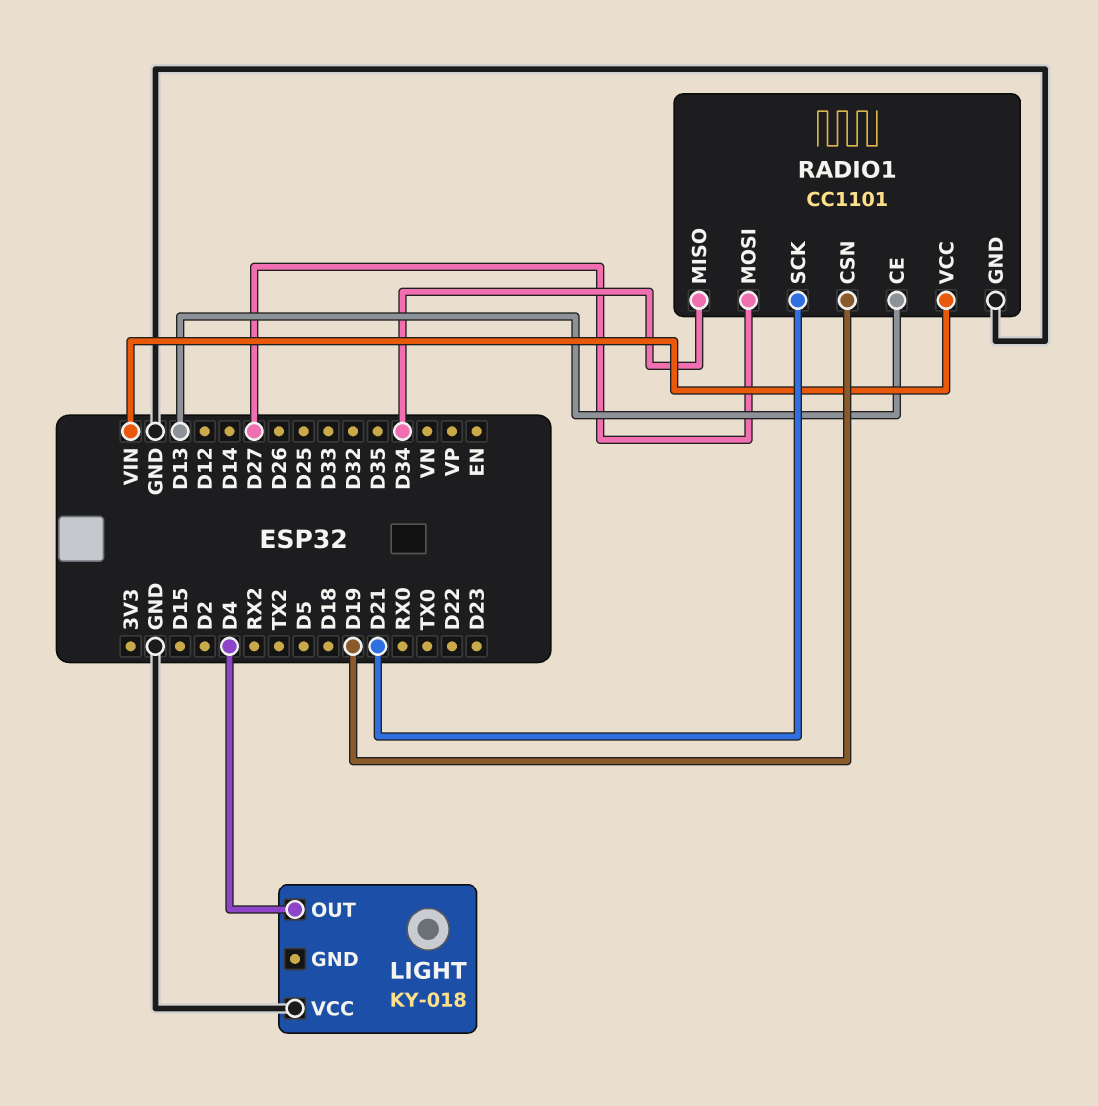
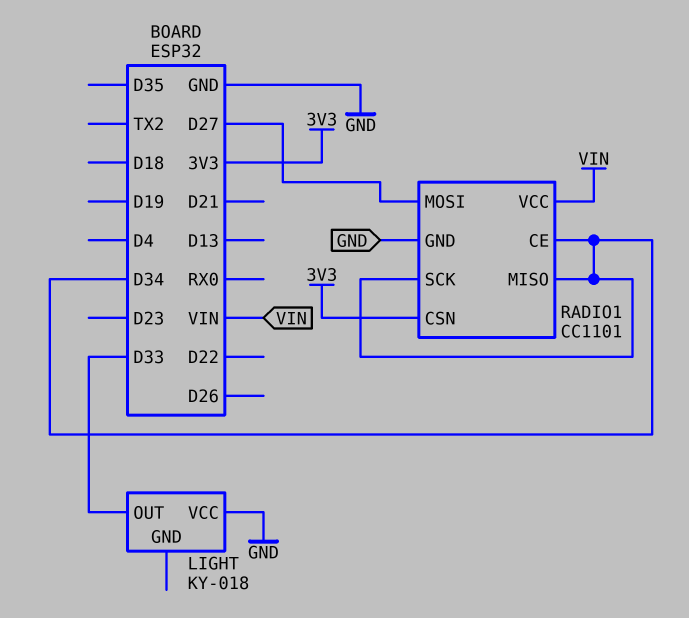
LIGHT pin OUT: D4 -> D33
RADIO1 pin CE: D13 -> D34
RADIO1 pin CSN: D19 -> 3V3
RADIO1 pin SCK: D21 -> D34

